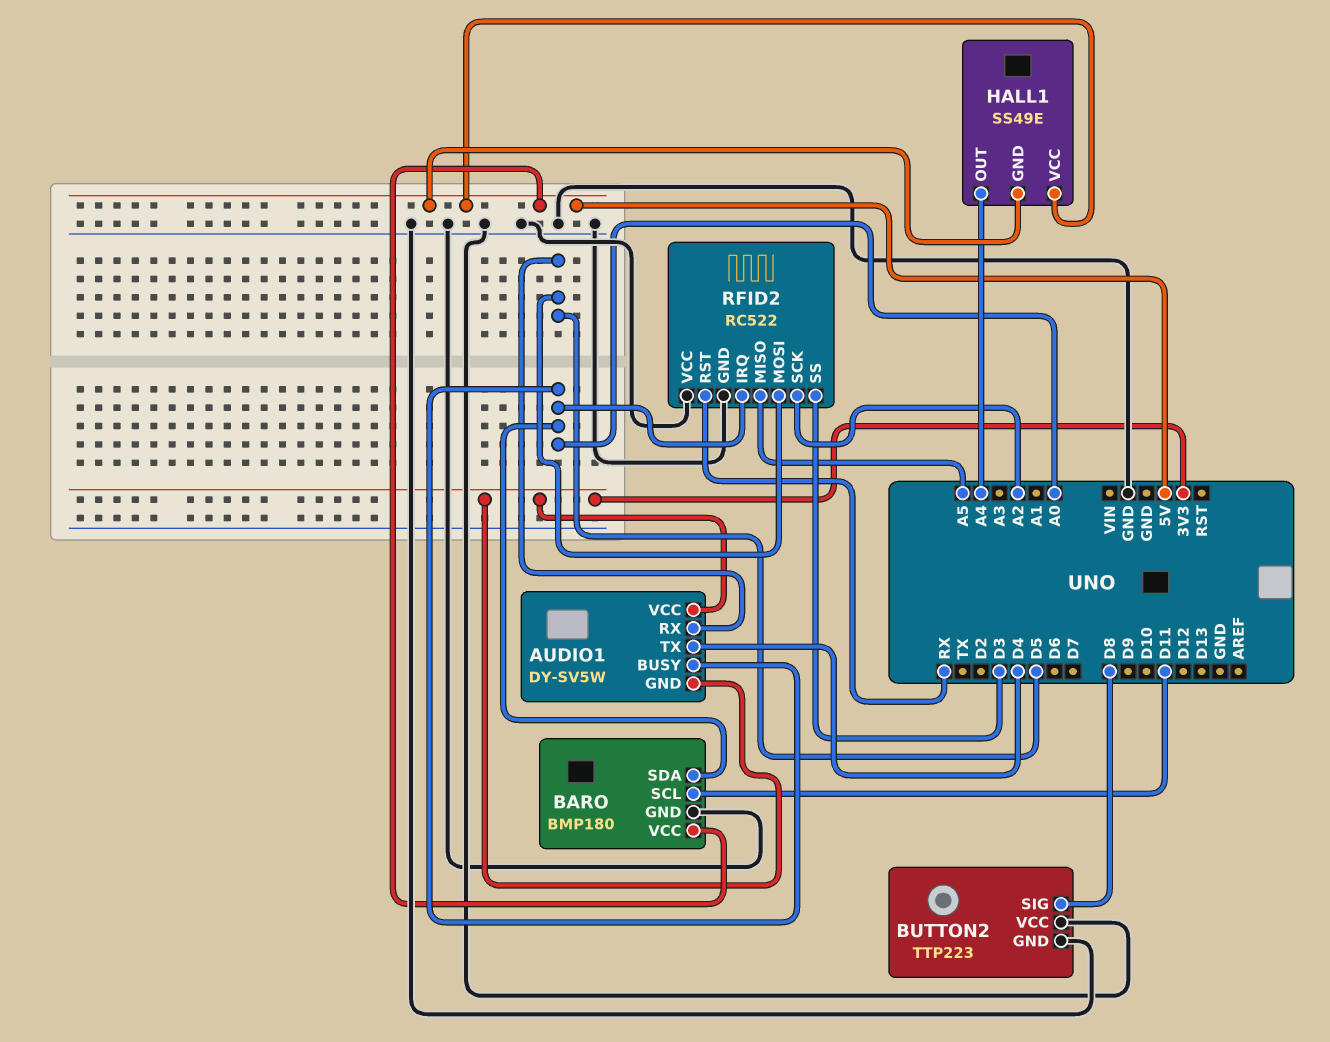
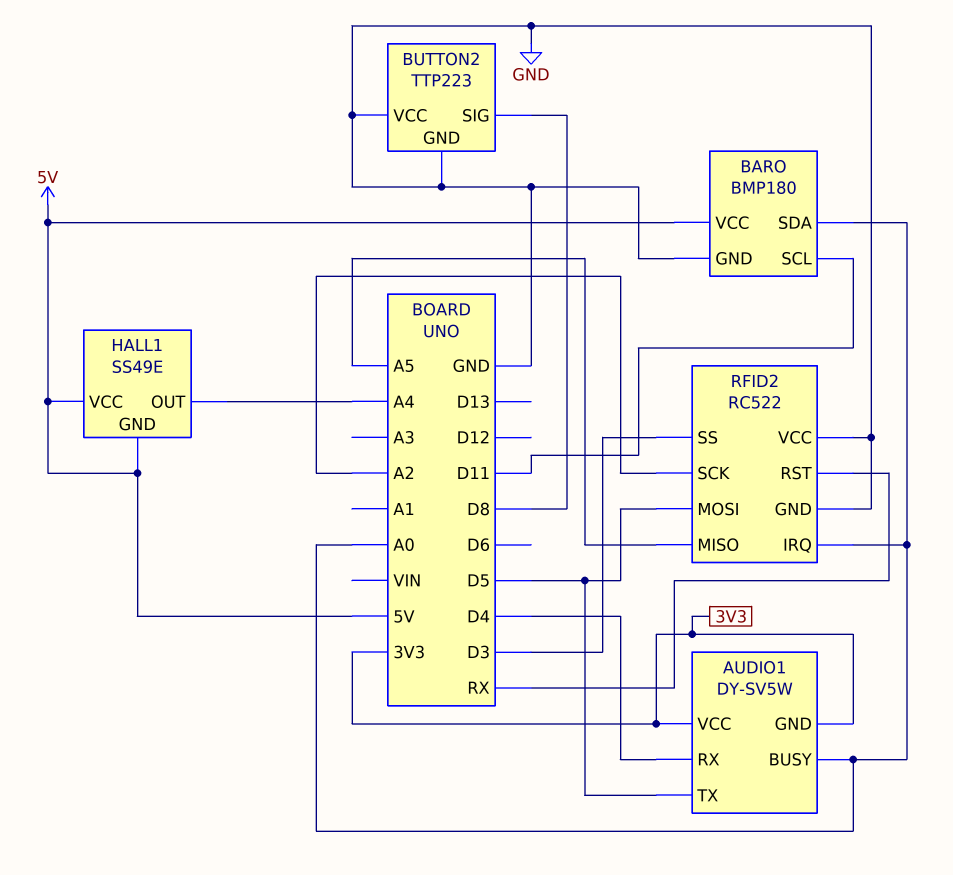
AUDIO1 pin RX: D5 -> D4
AUDIO1 pin TX: D4 -> D5

